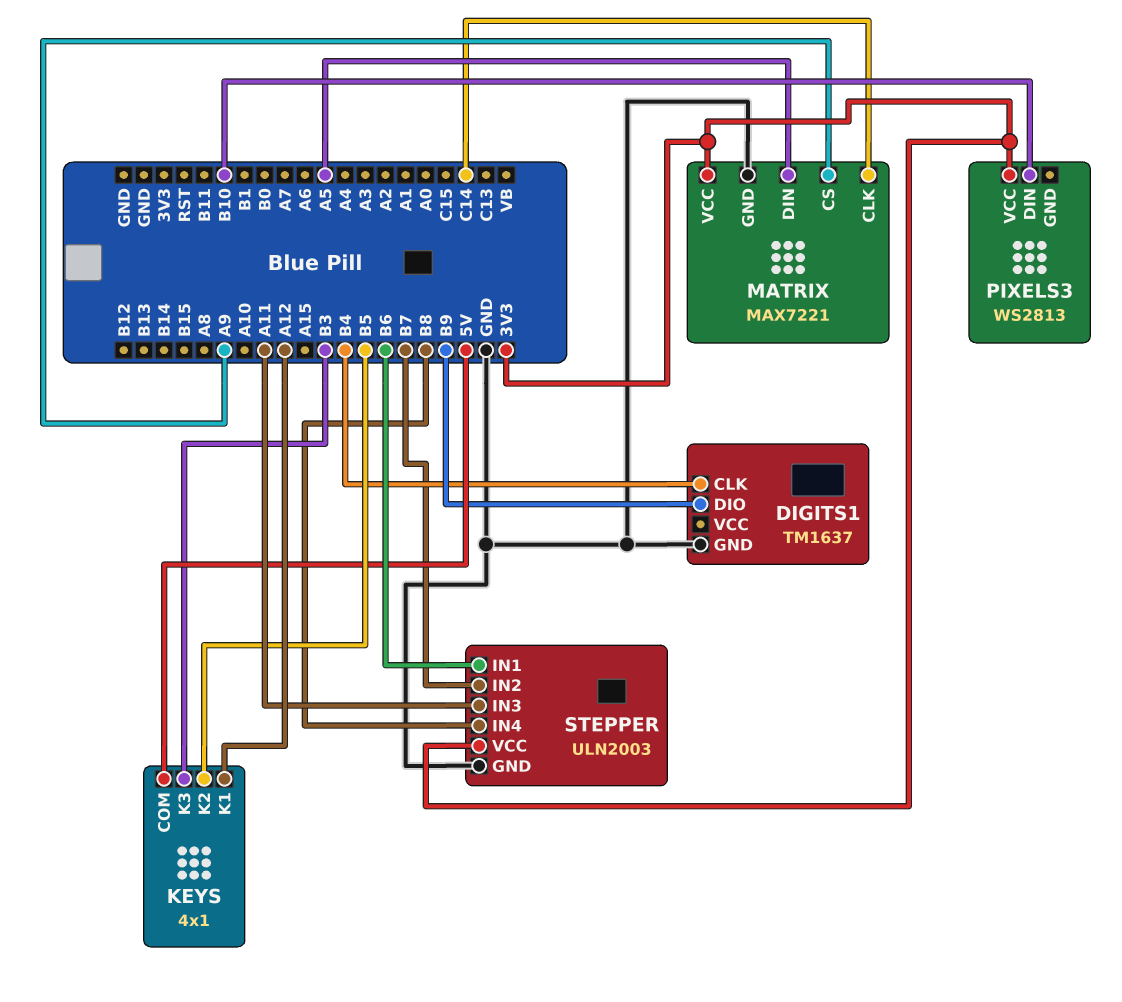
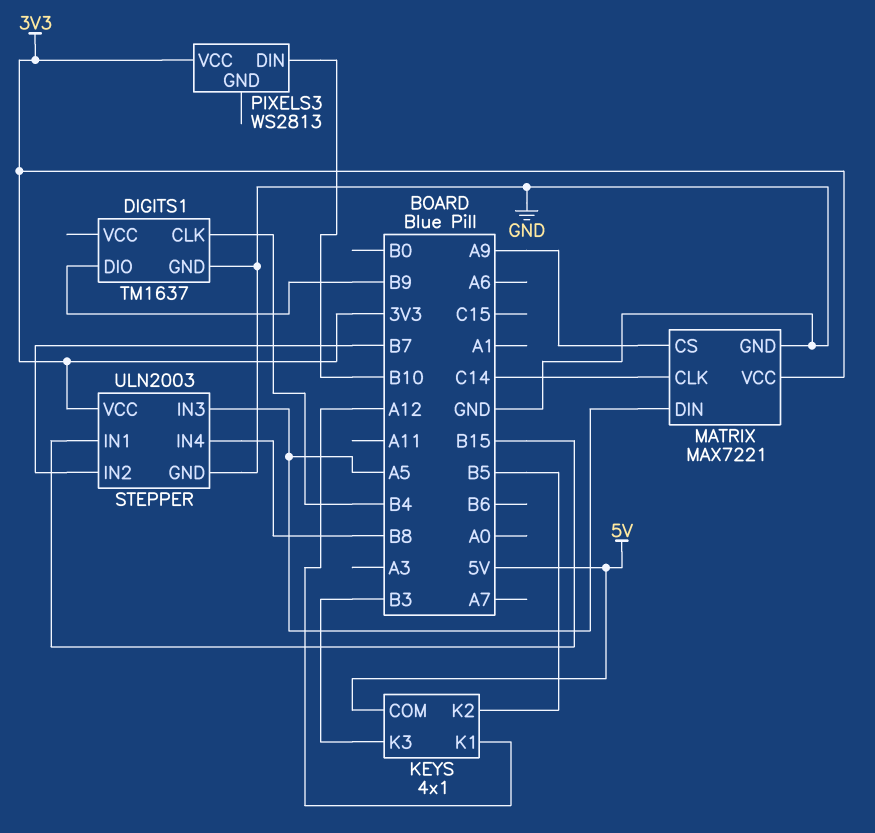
STEPPER pin IN1: B6 -> B15
STEPPER pin IN3: A11 -> A5

